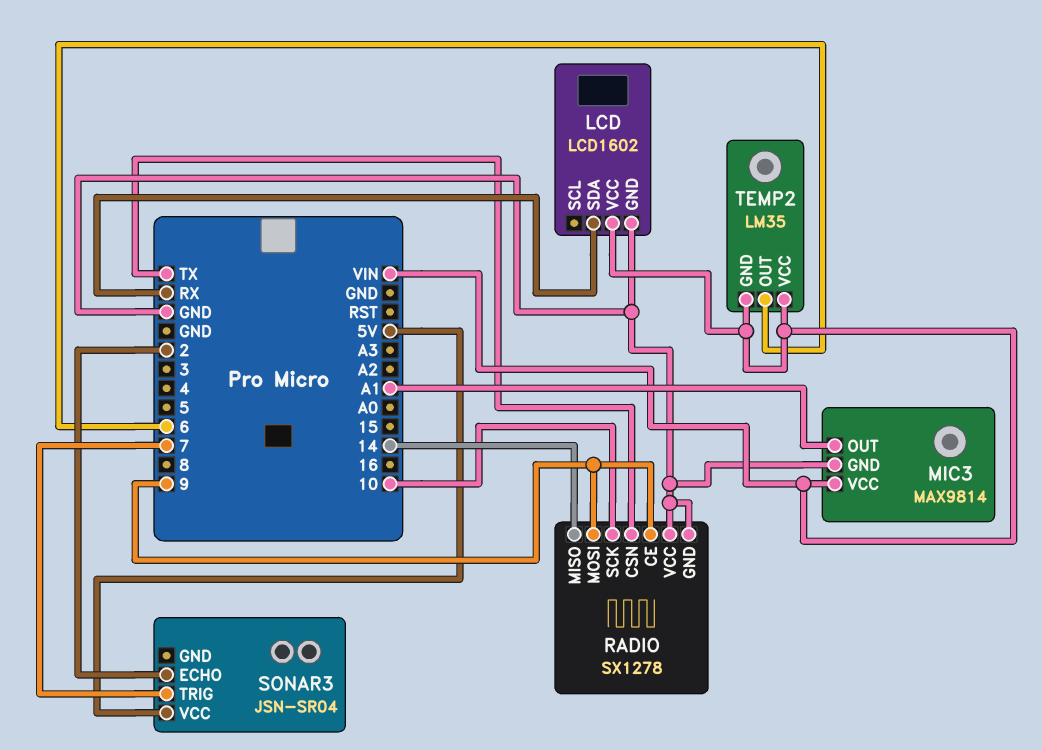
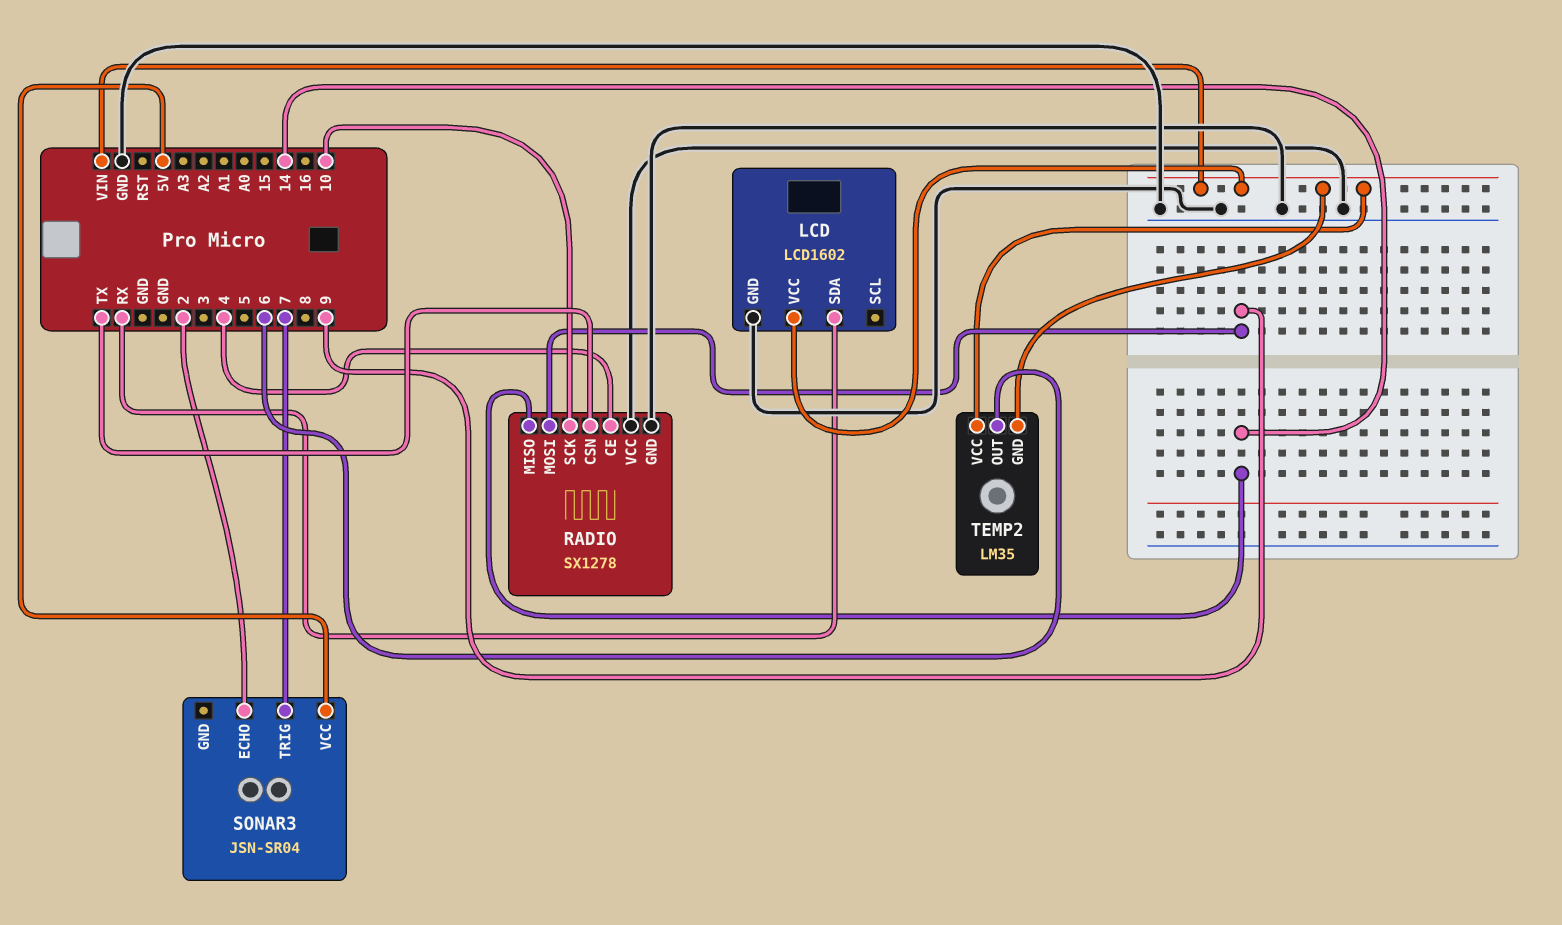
MIC3: MAX9814 -> none
MIC3 pin GND: GND -> none
MIC3 pin OUT: A1 -> none
MIC3 pin VCC: VIN -> none
RADIO pin CE: 9 -> 4

